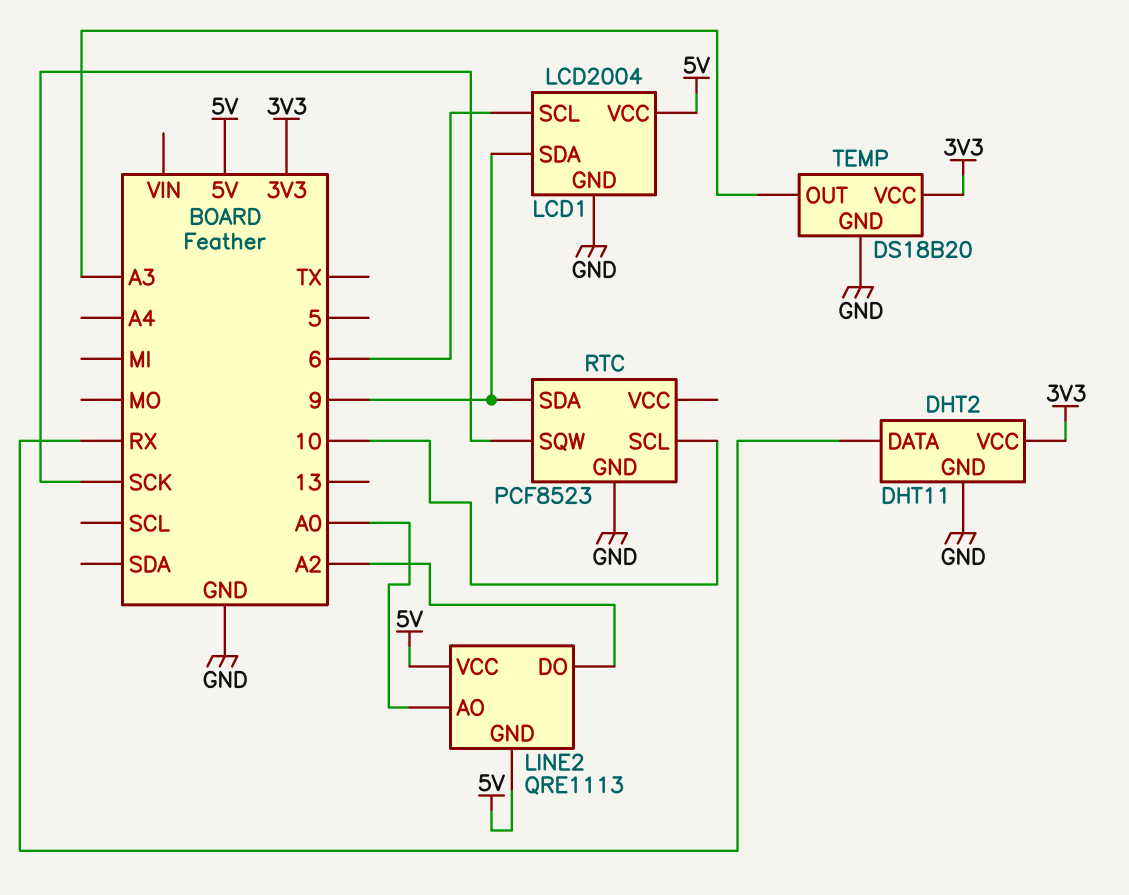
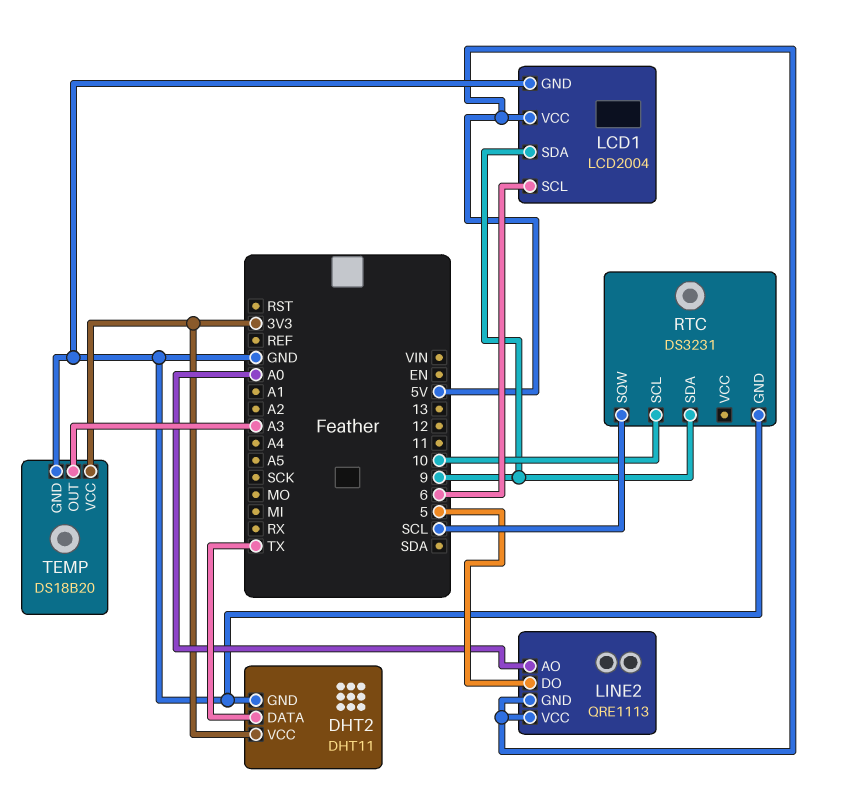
DHT2 pin DATA: RX -> TX
LINE2 pin DO: A2 -> 5
RTC: PCF8523 -> DS3231
RTC pin SQW: SCK -> SCL

